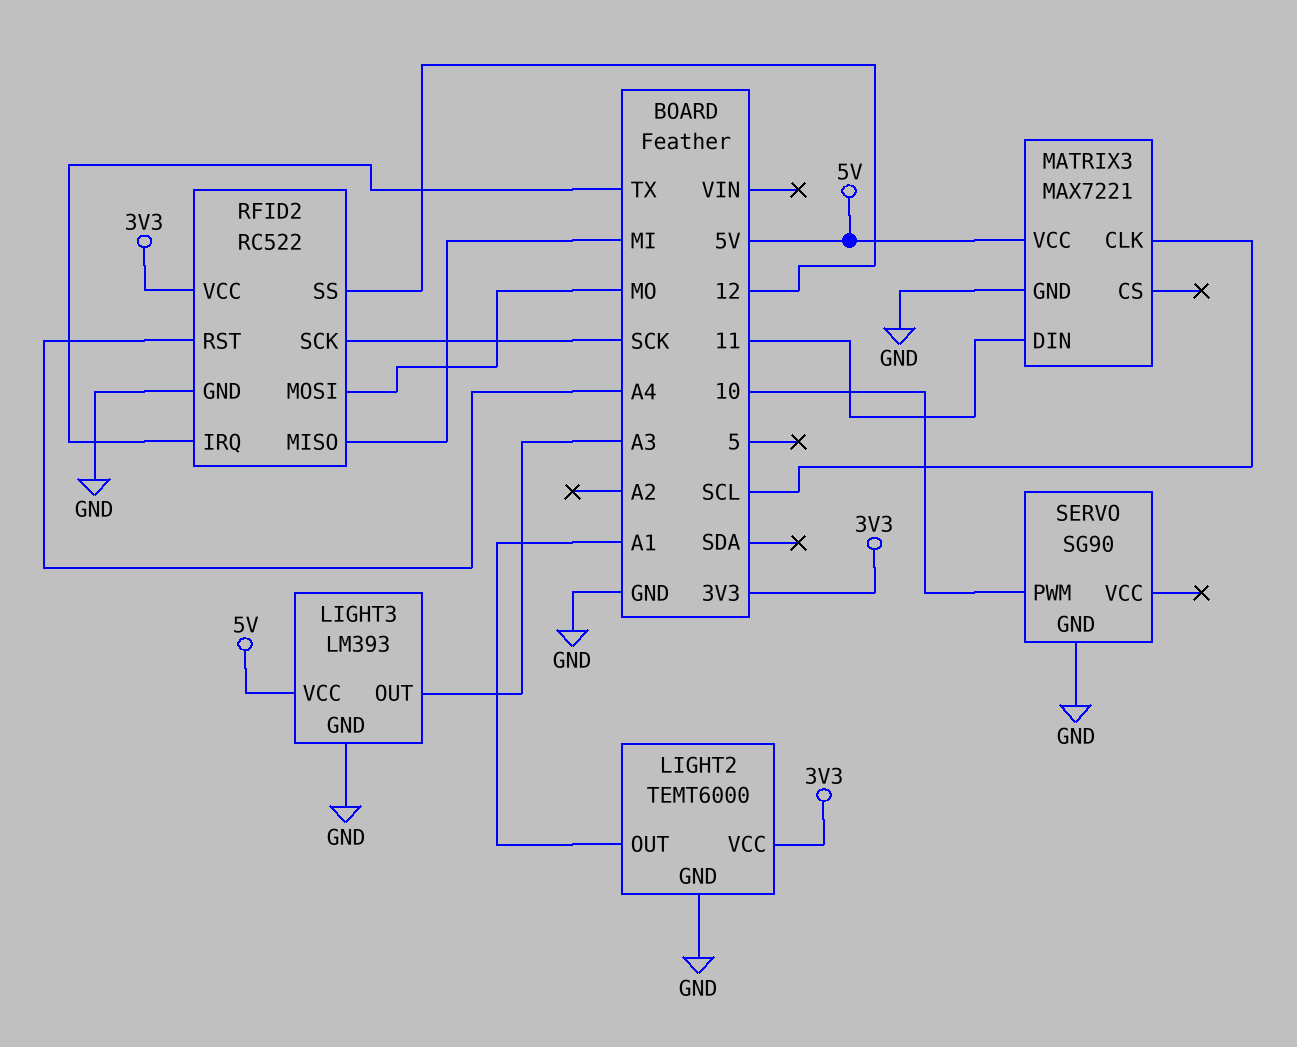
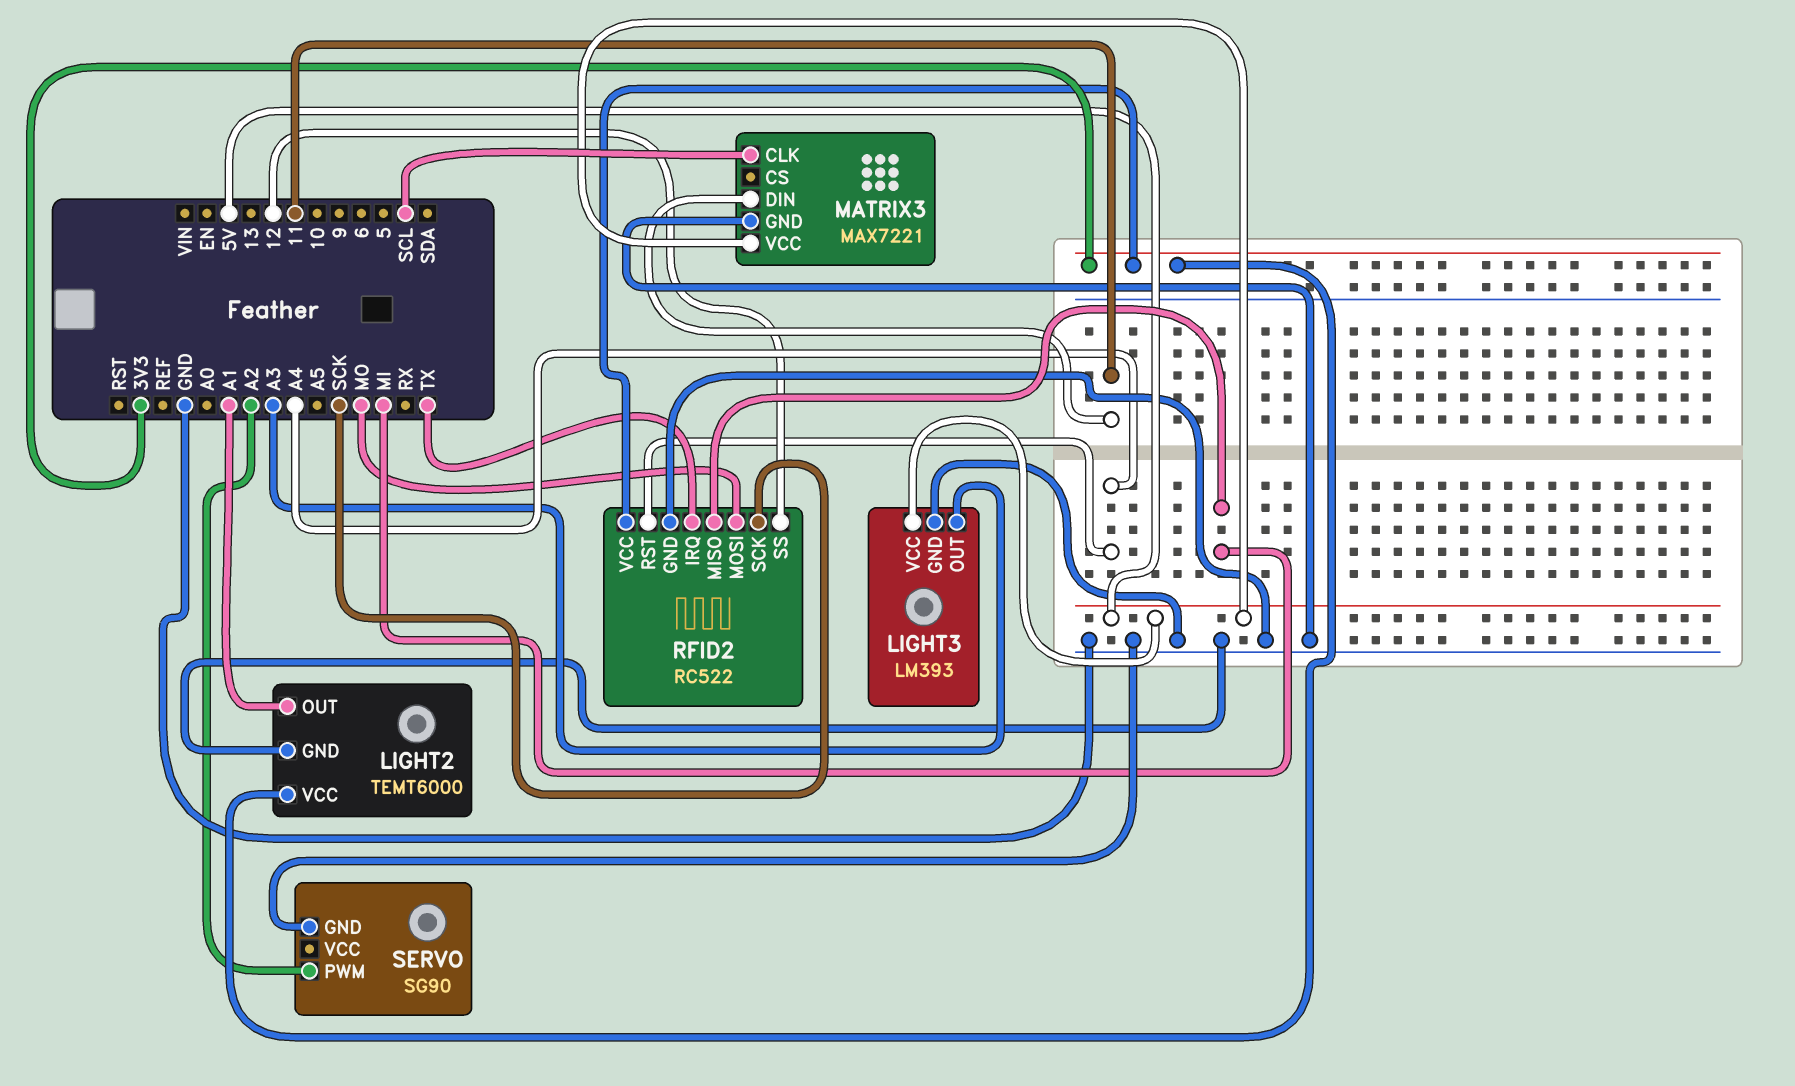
SERVO pin PWM: 10 -> A2

